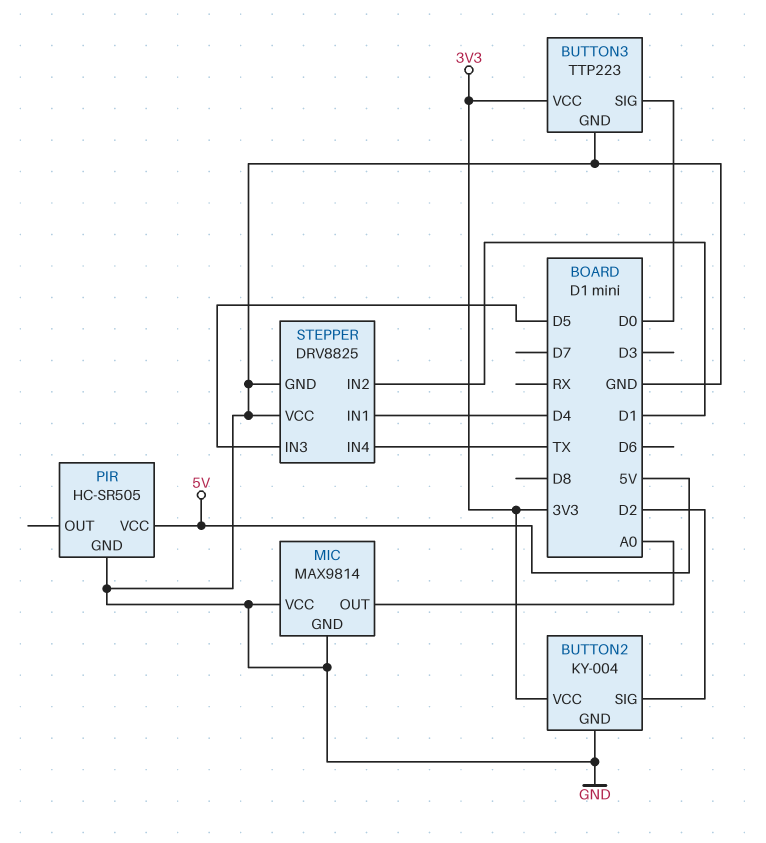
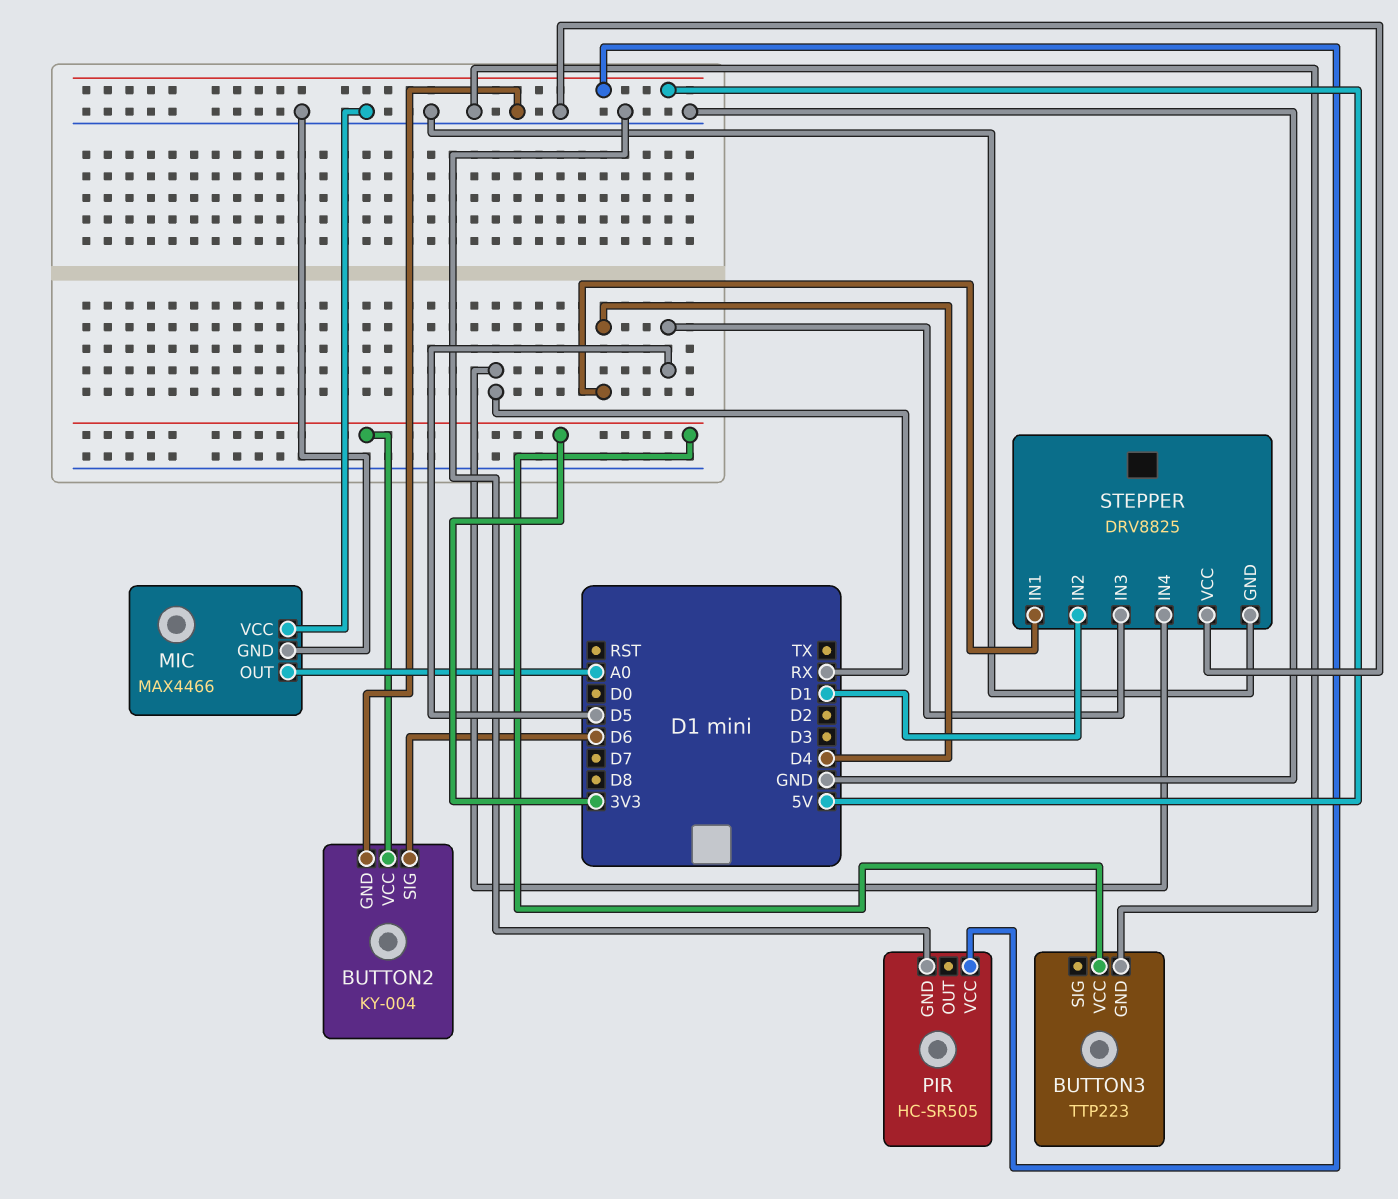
BUTTON2 pin SIG: D2 -> D6
BUTTON3 pin SIG: D0 -> none
MIC: MAX9814 -> MAX4466
STEPPER pin IN4: TX -> RX

